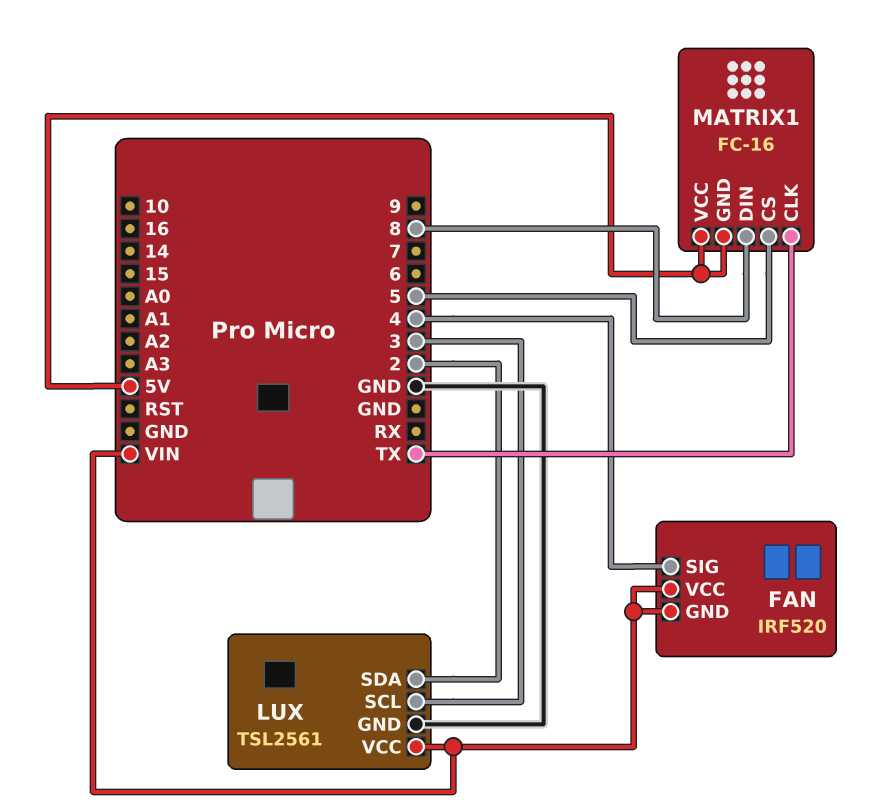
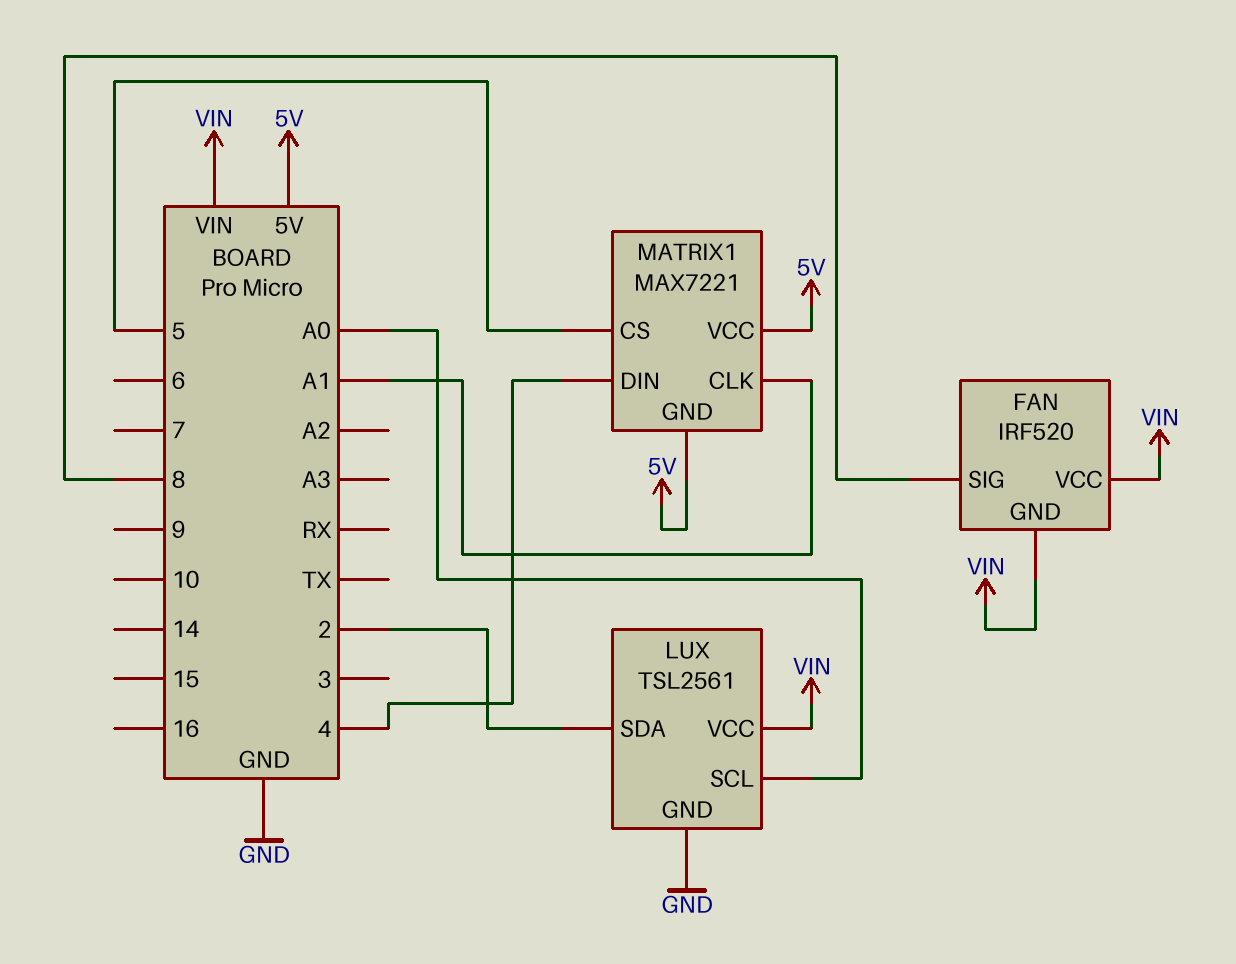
FAN pin SIG: 4 -> 8
LUX pin SCL: 3 -> A0
MATRIX1: FC-16 -> MAX7221
MATRIX1 pin CLK: TX -> A1
MATRIX1 pin DIN: 8 -> 4

